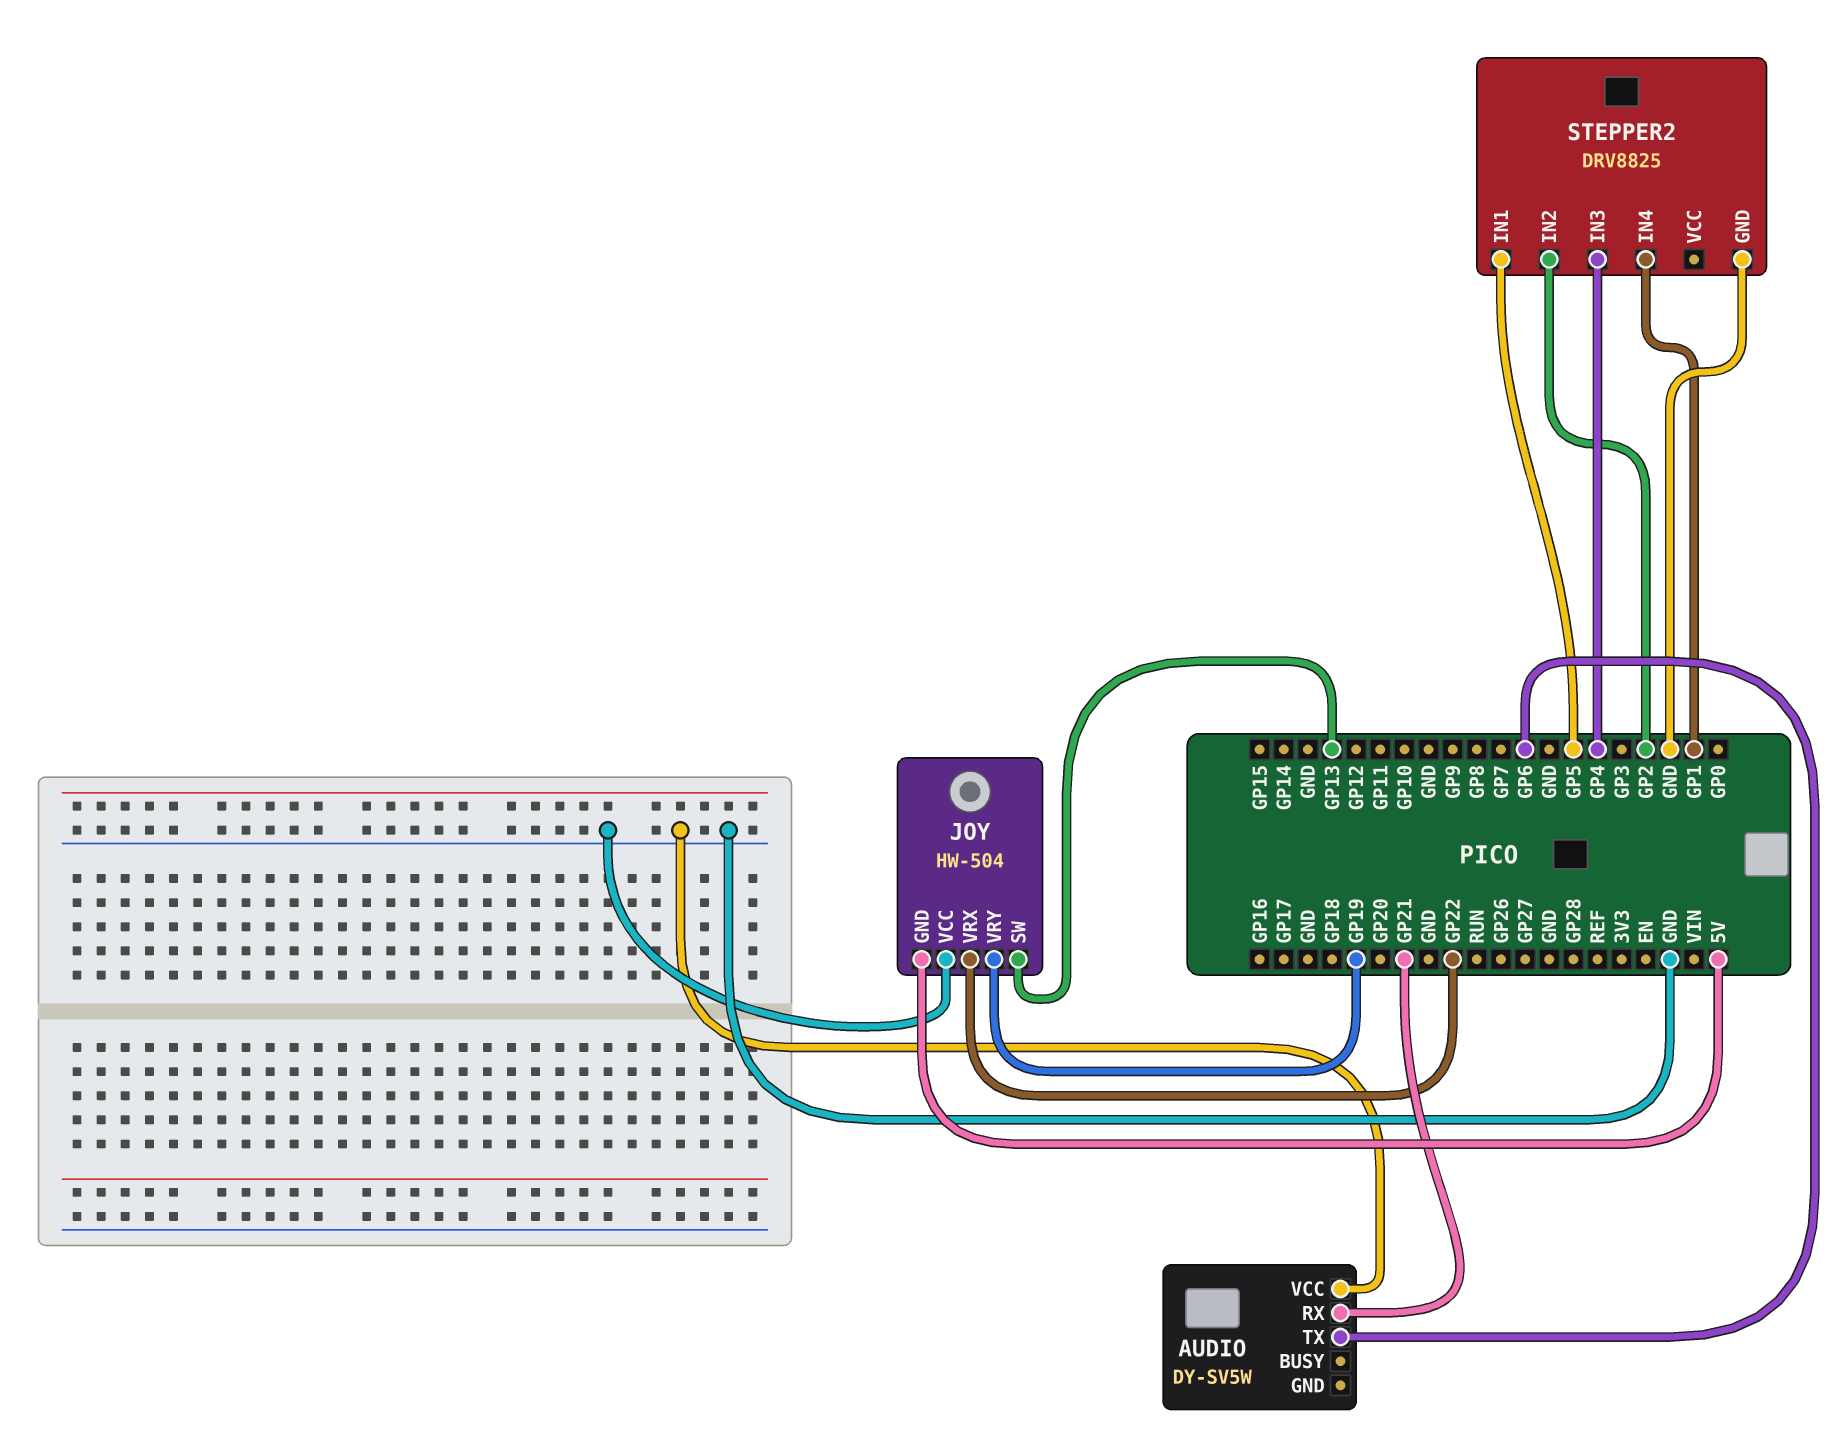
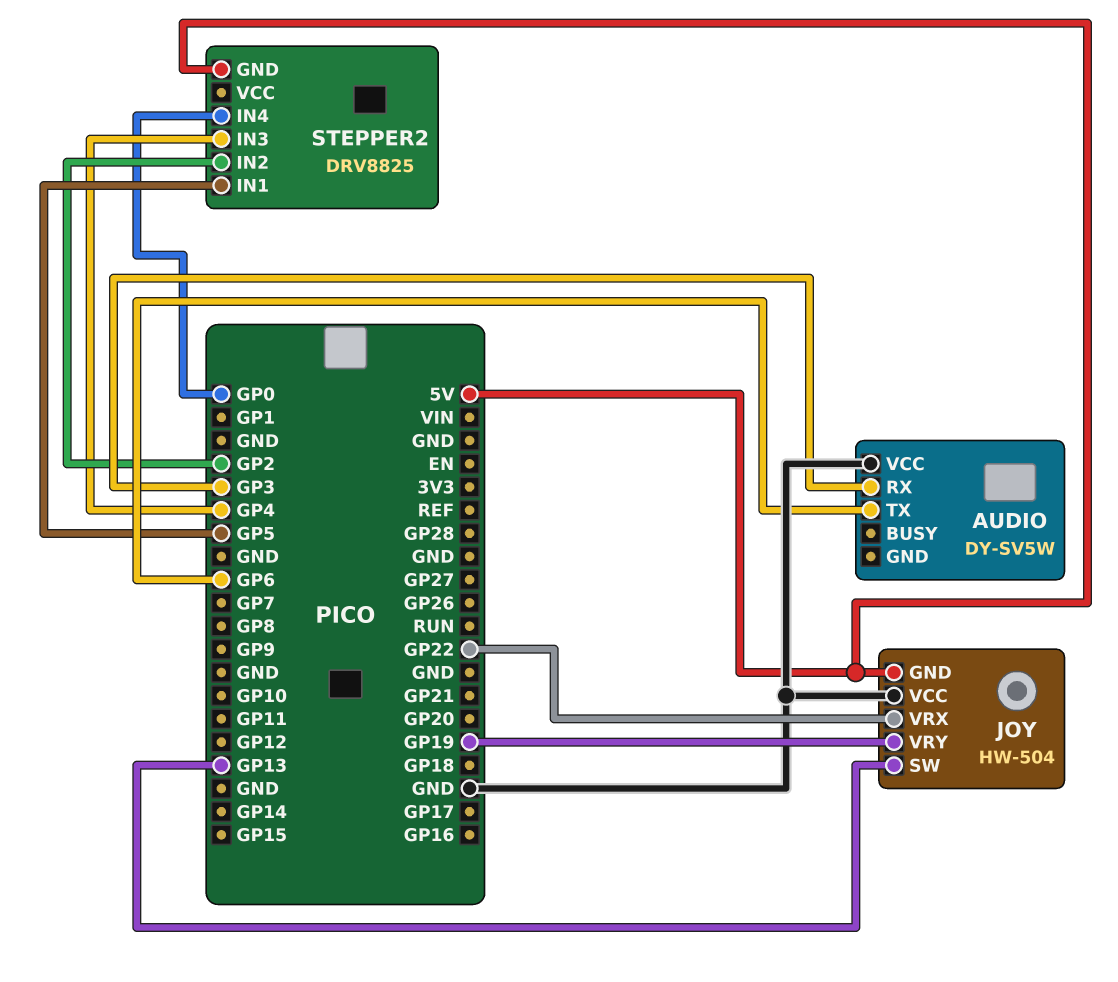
AUDIO pin RX: GP21 -> GP3
STEPPER2 pin GND: GND -> 5V
STEPPER2 pin IN4: GP1 -> GP0

